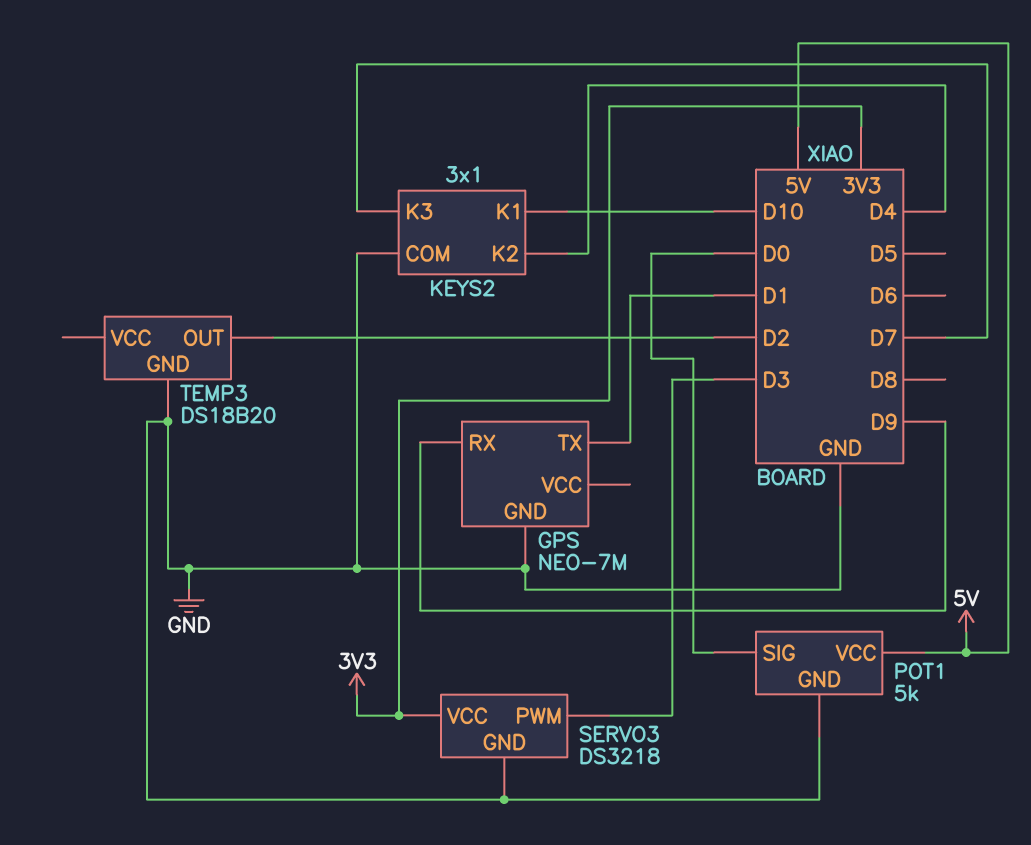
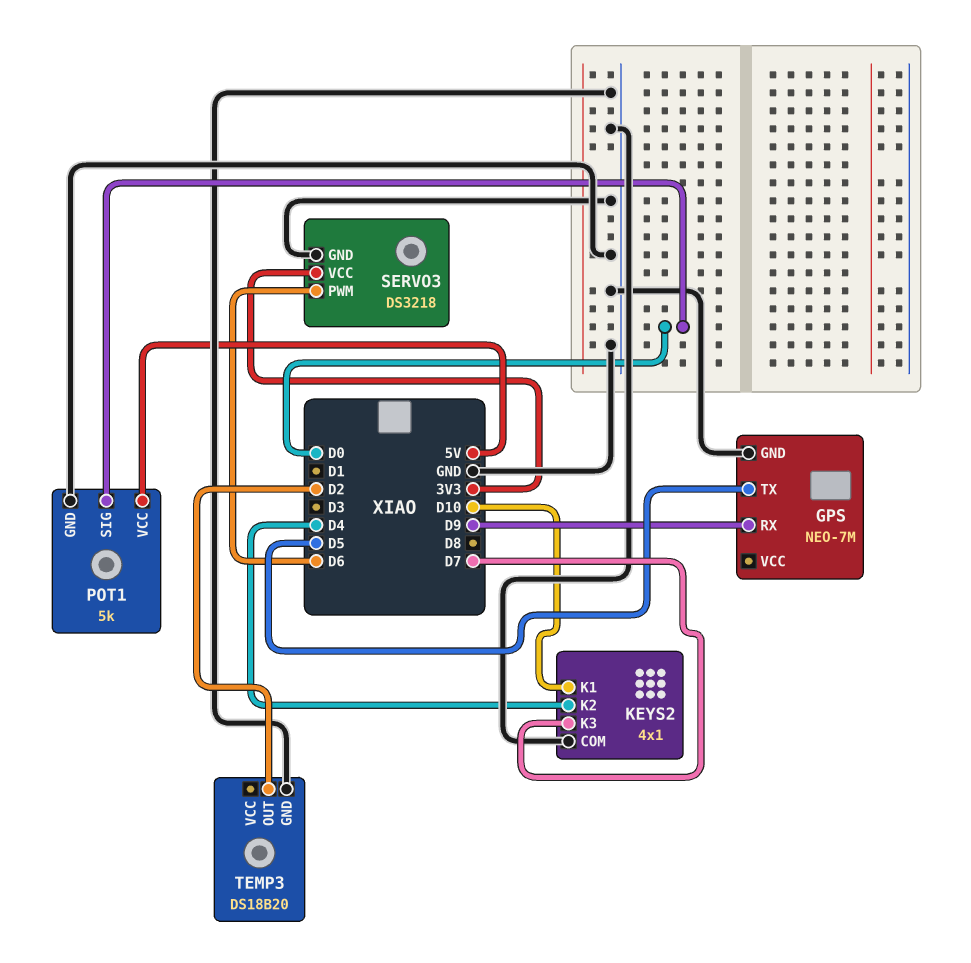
GPS pin TX: D1 -> D5
KEYS2: 3x1 -> 4x1
SERVO3 pin PWM: D3 -> D6

